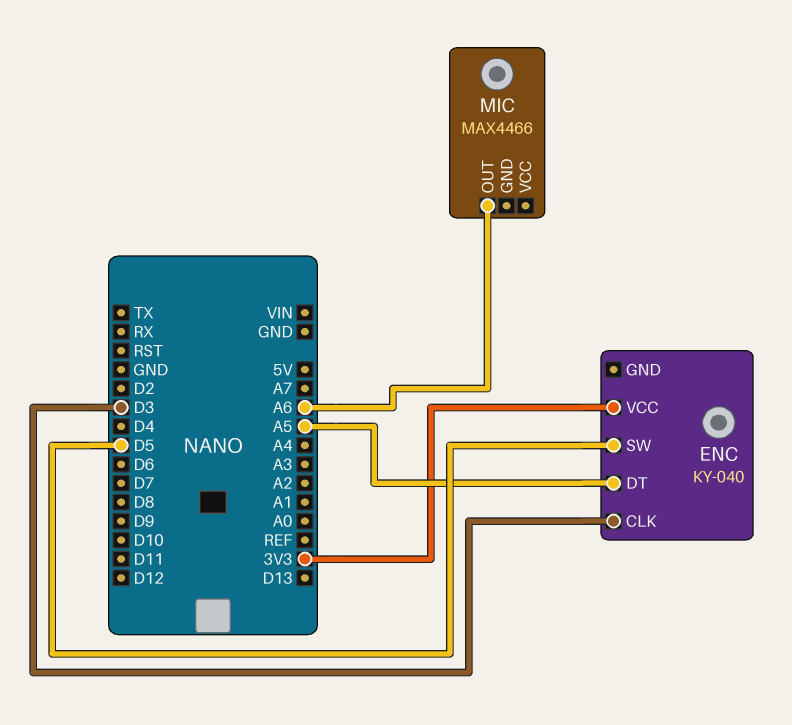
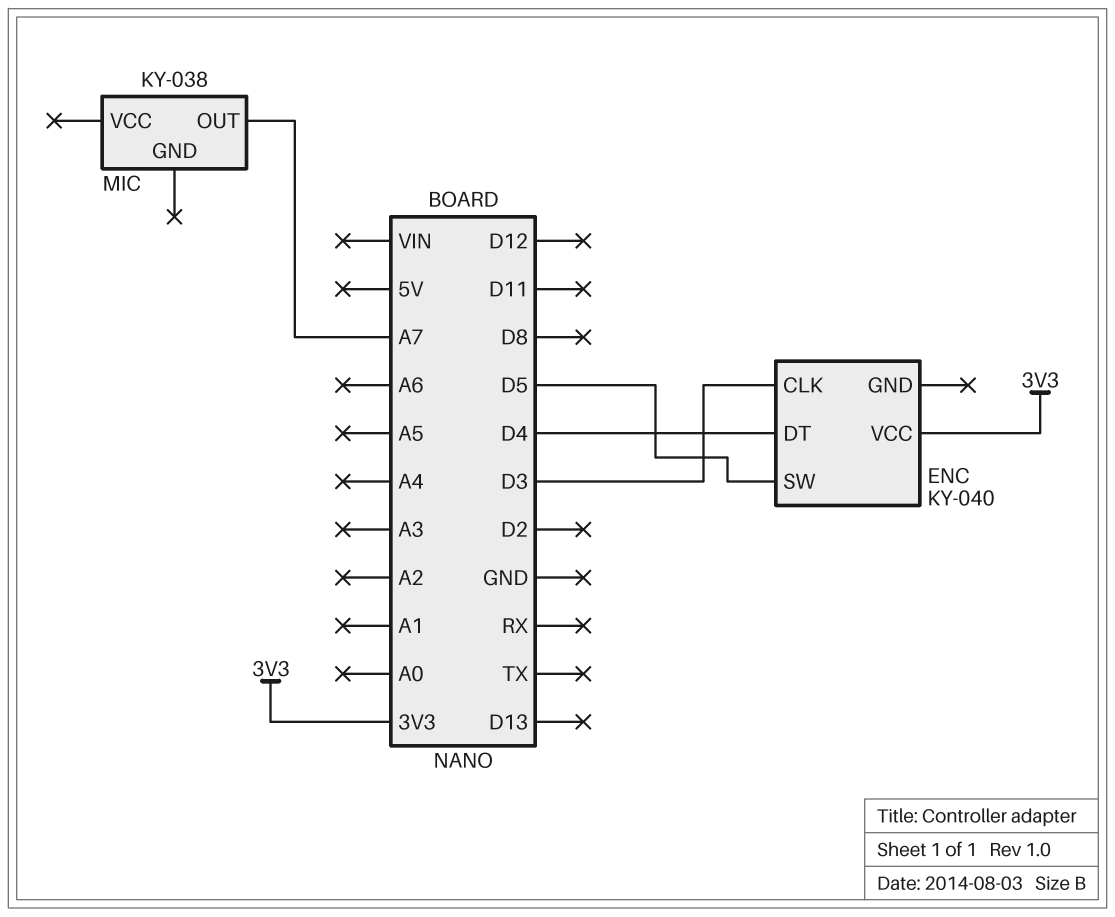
ENC pin DT: A5 -> D4
MIC: MAX4466 -> KY-038
MIC pin OUT: A6 -> A7

